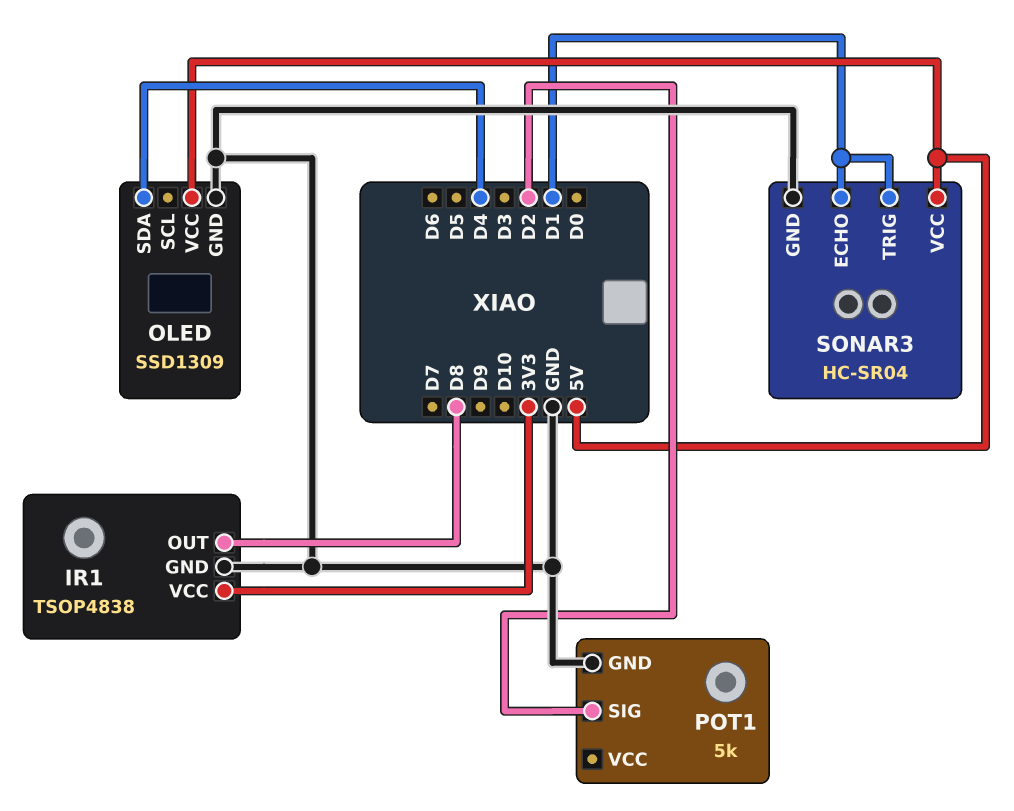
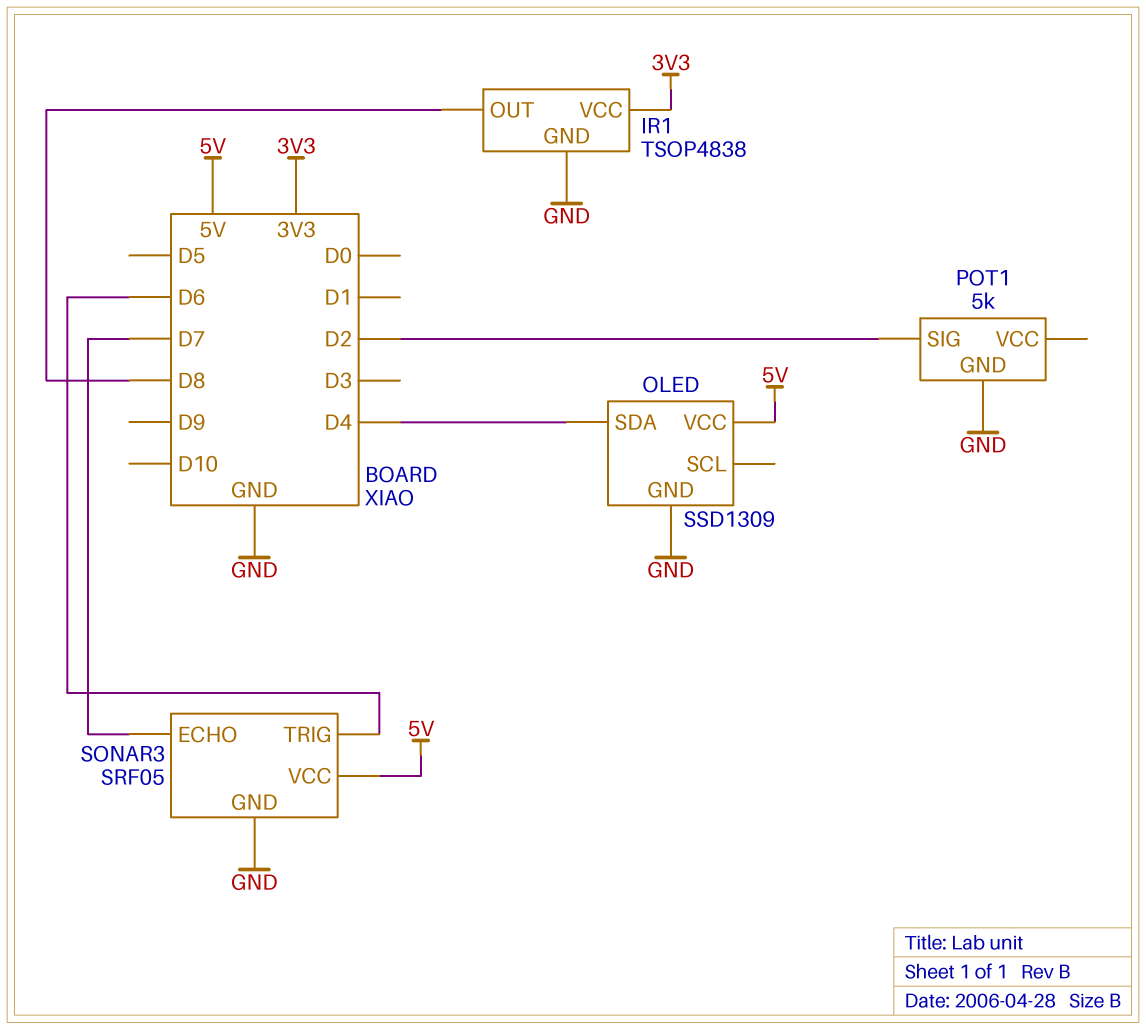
SONAR3: HC-SR04 -> SRF05
SONAR3 pin ECHO: D1 -> D7
SONAR3 pin TRIG: D1 -> D6

